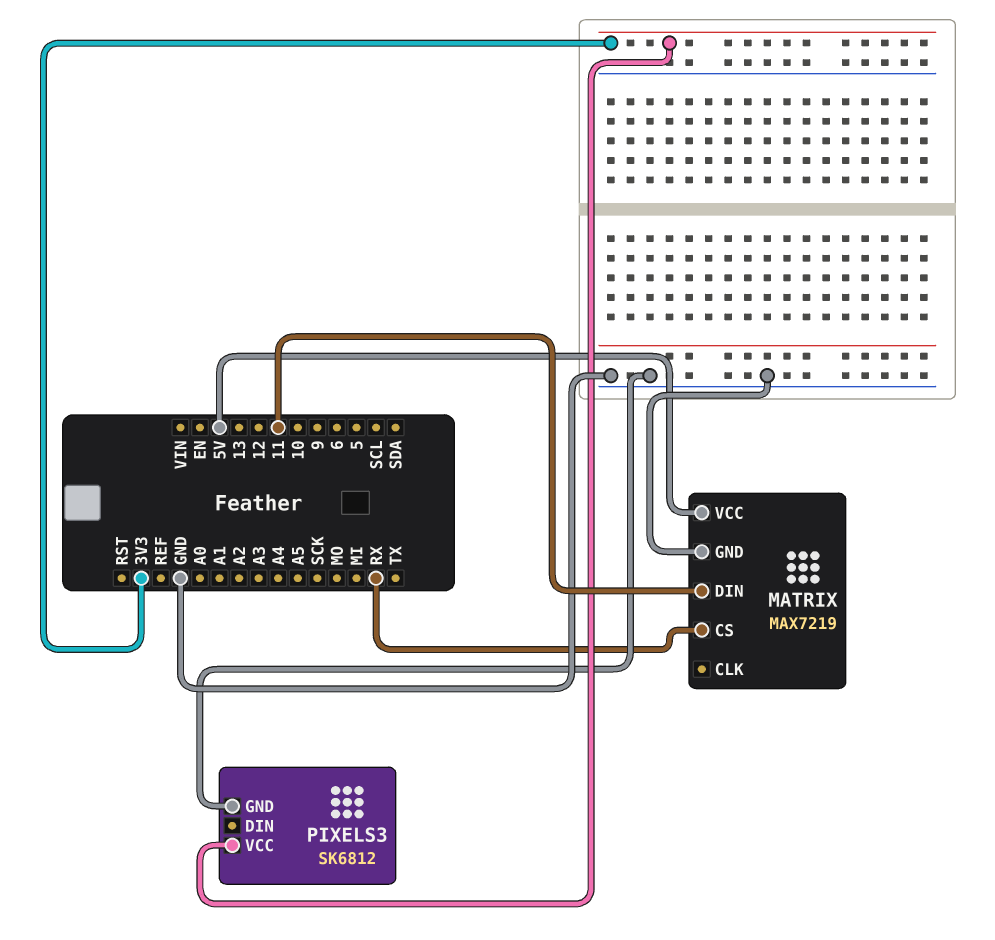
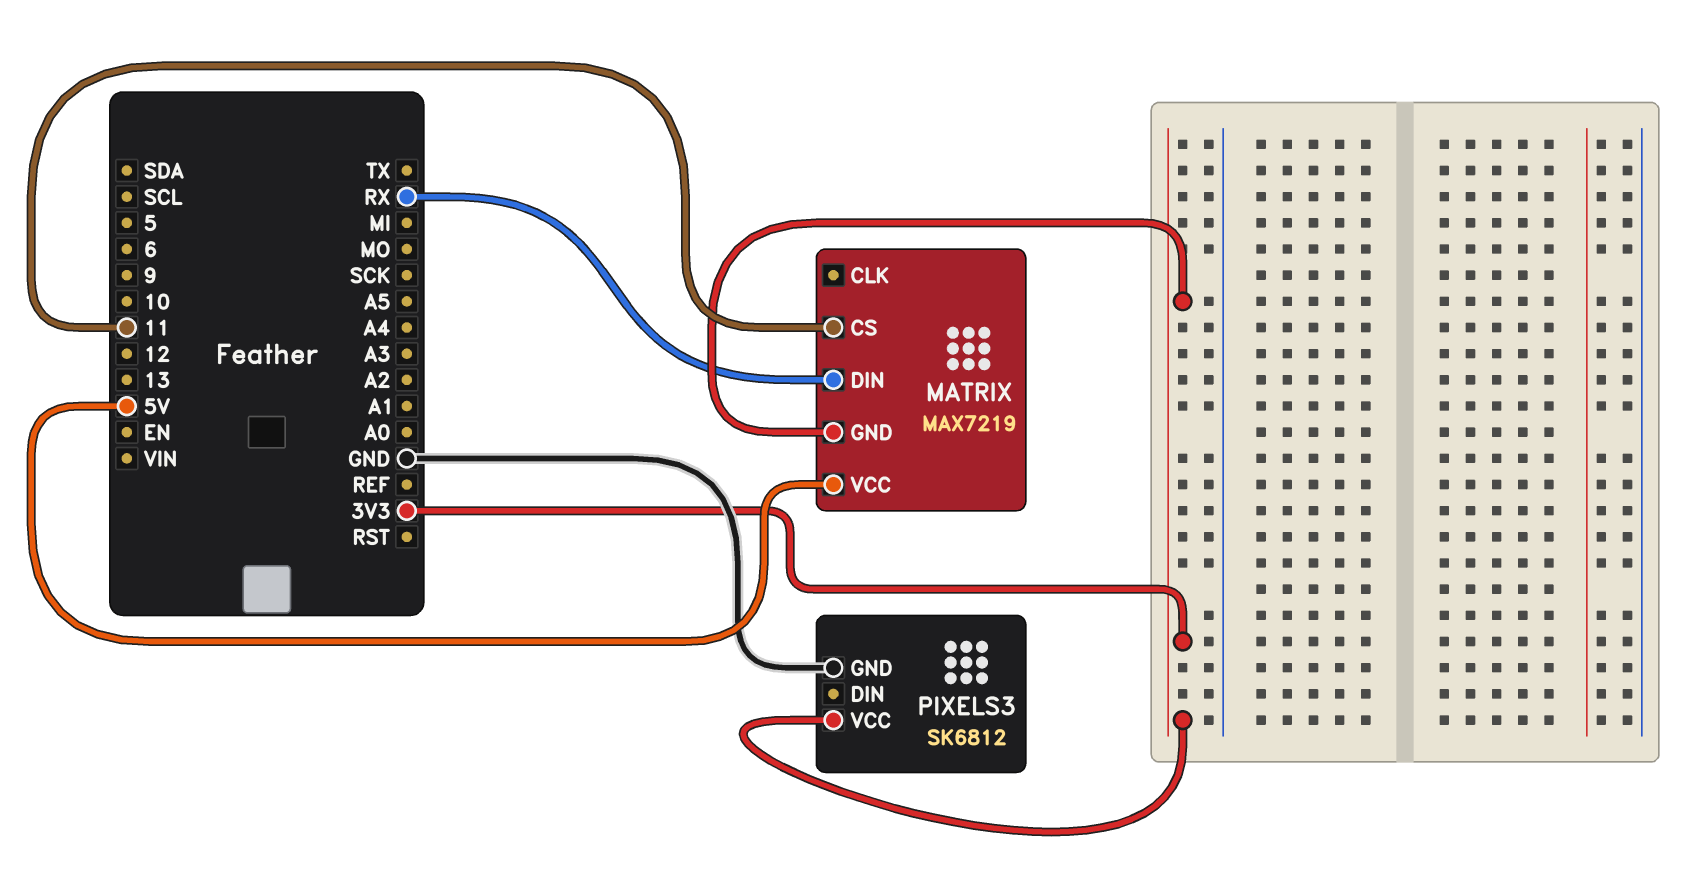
MATRIX pin CS: RX -> 11
MATRIX pin DIN: 11 -> RX
MATRIX pin GND: GND -> 3V3

